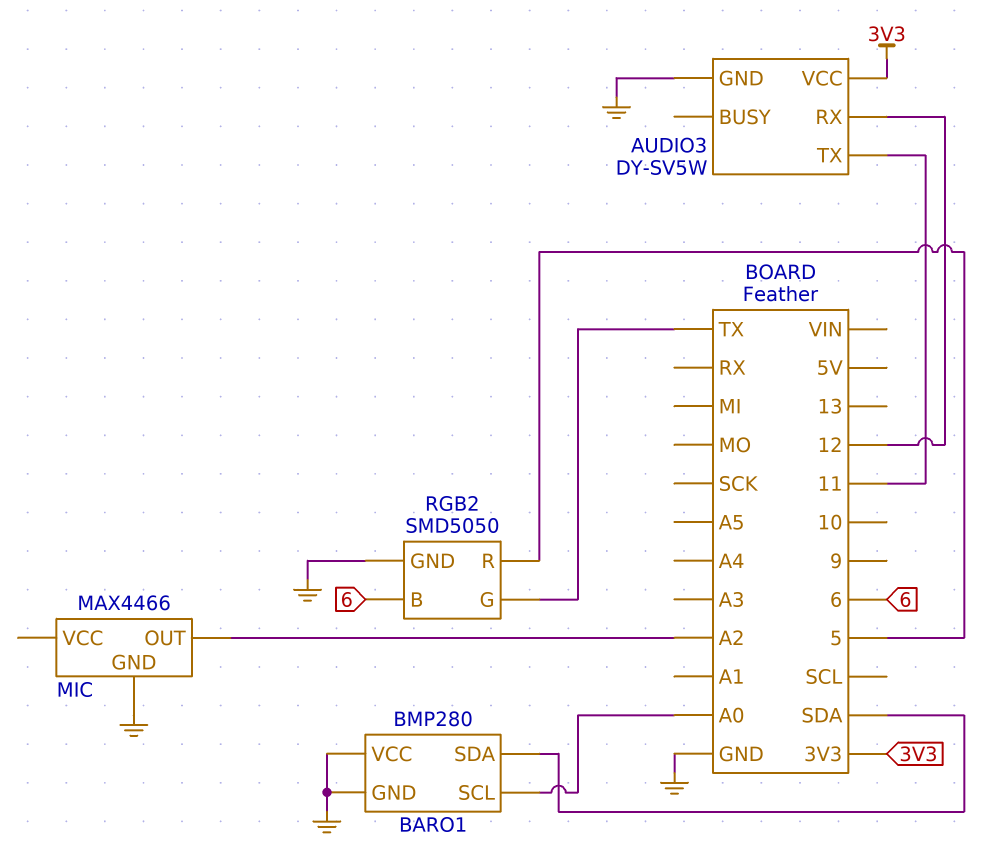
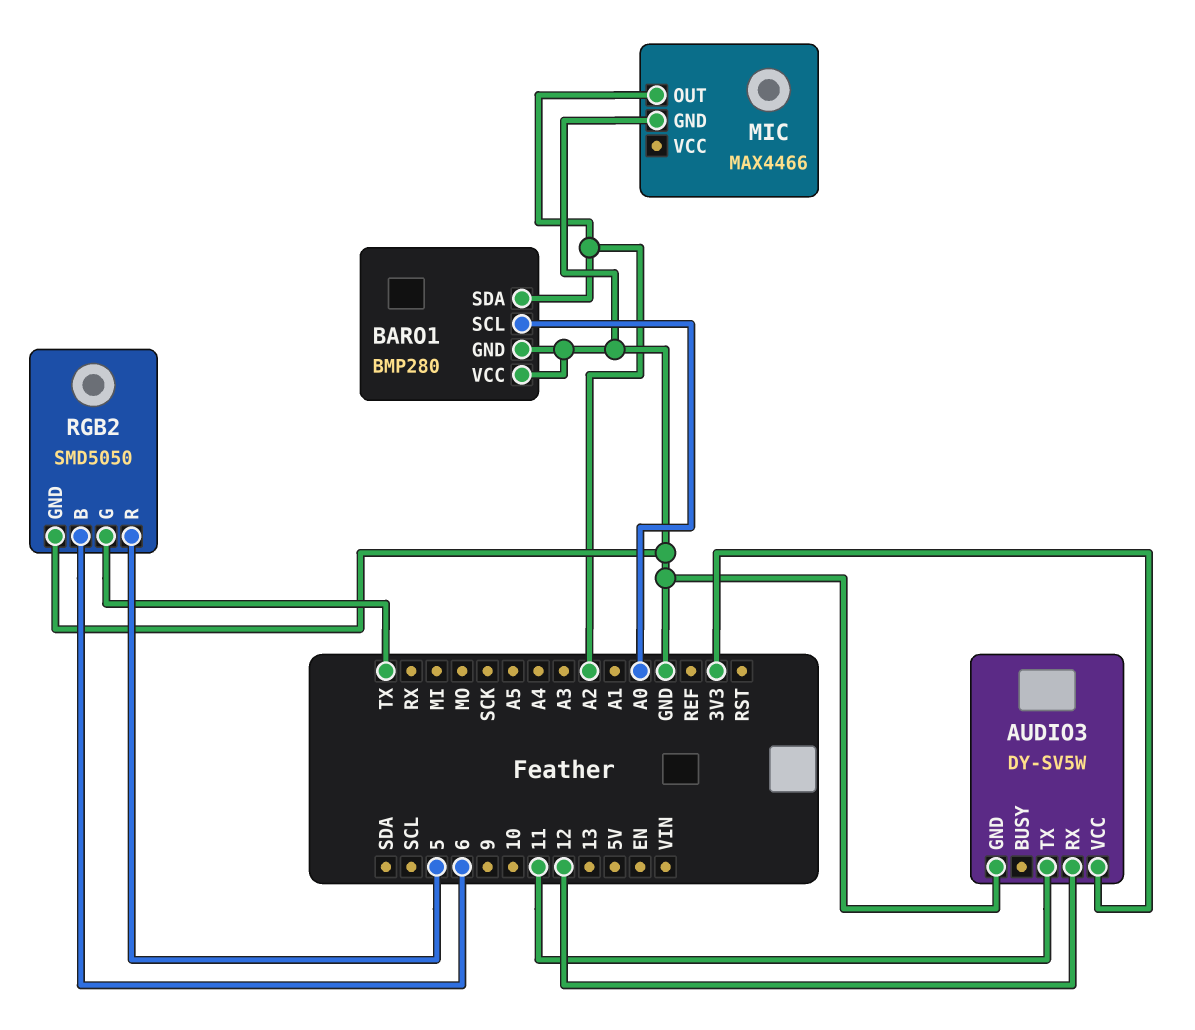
BARO1 pin SDA: SDA -> A2

